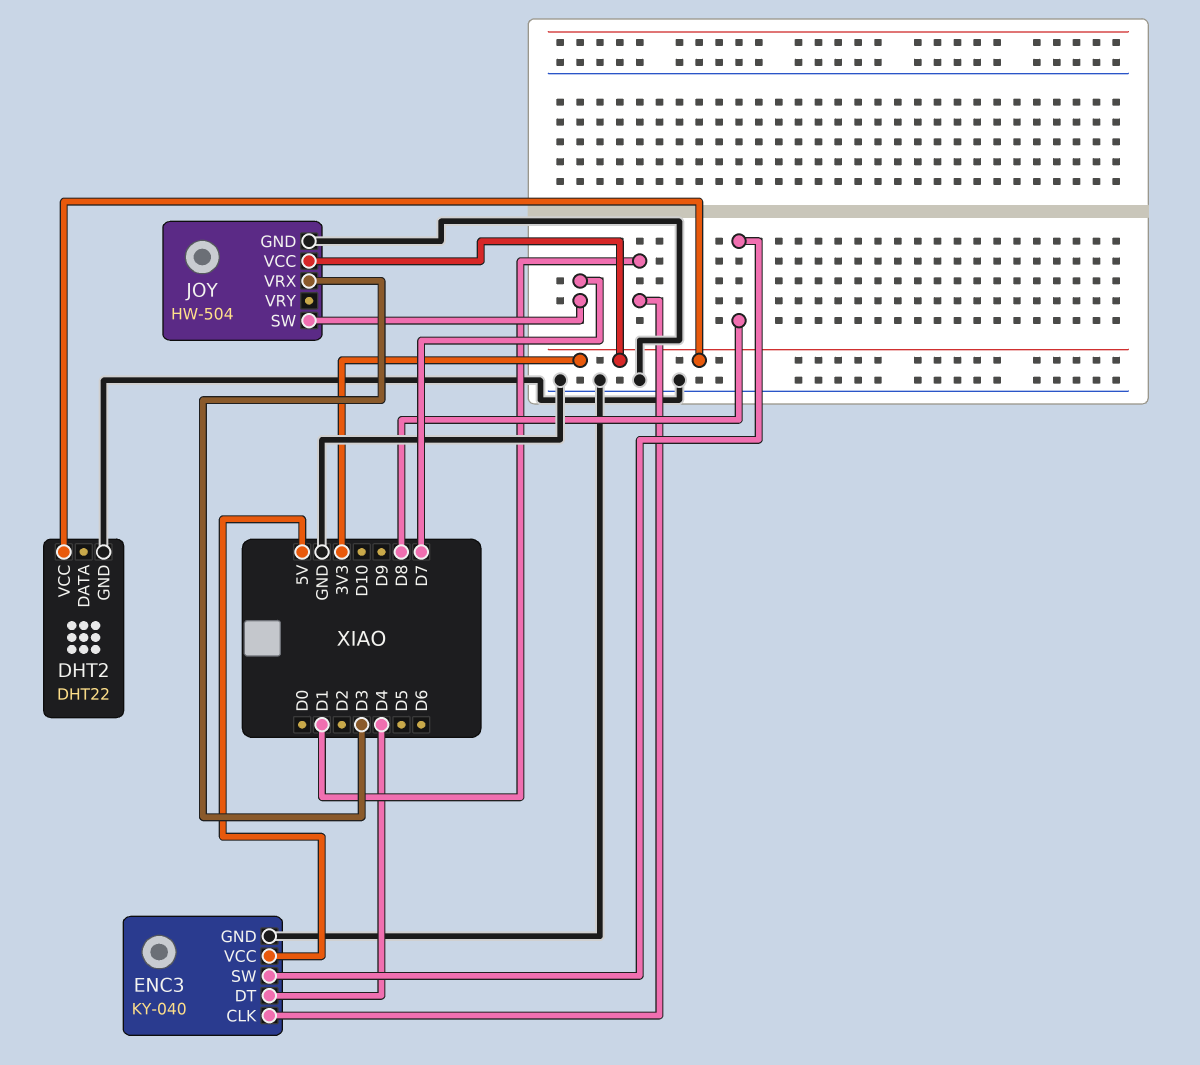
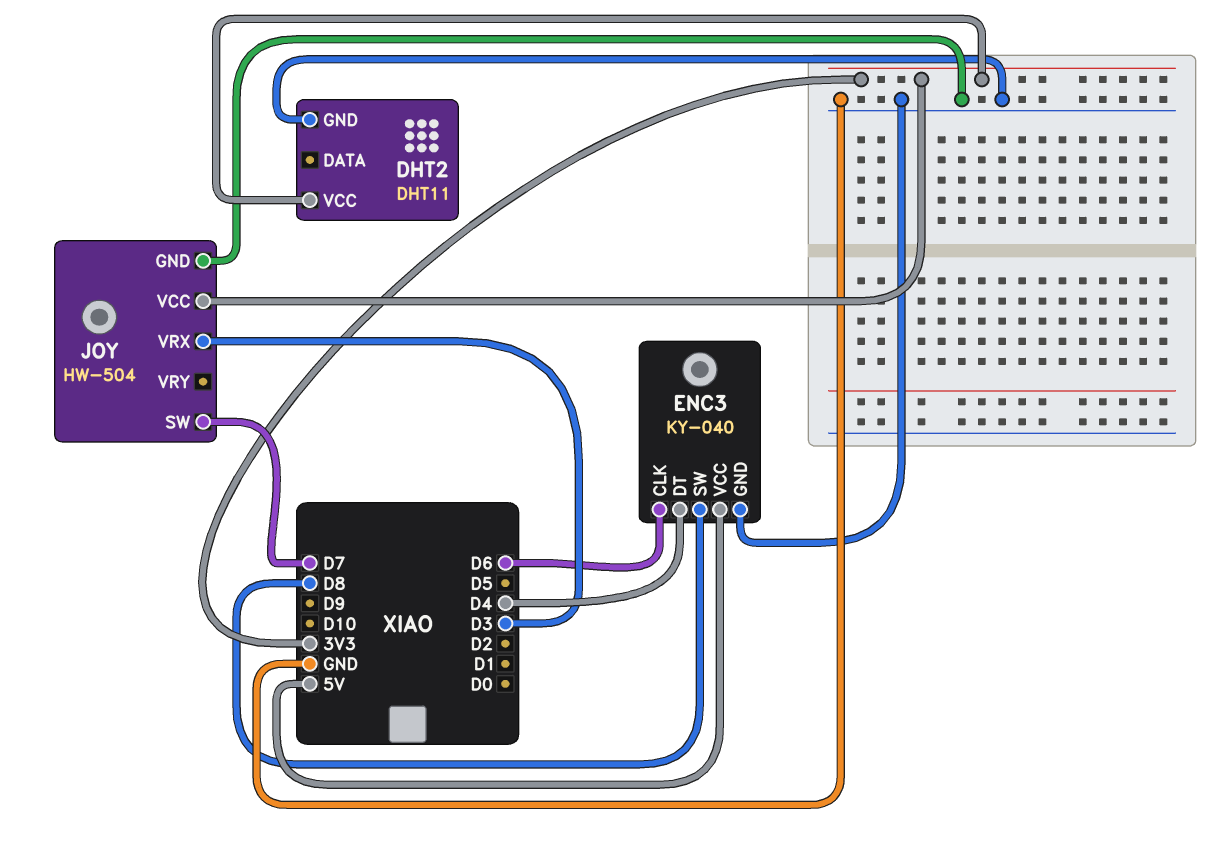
DHT2: DHT22 -> DHT11
ENC3 pin CLK: D1 -> D6

